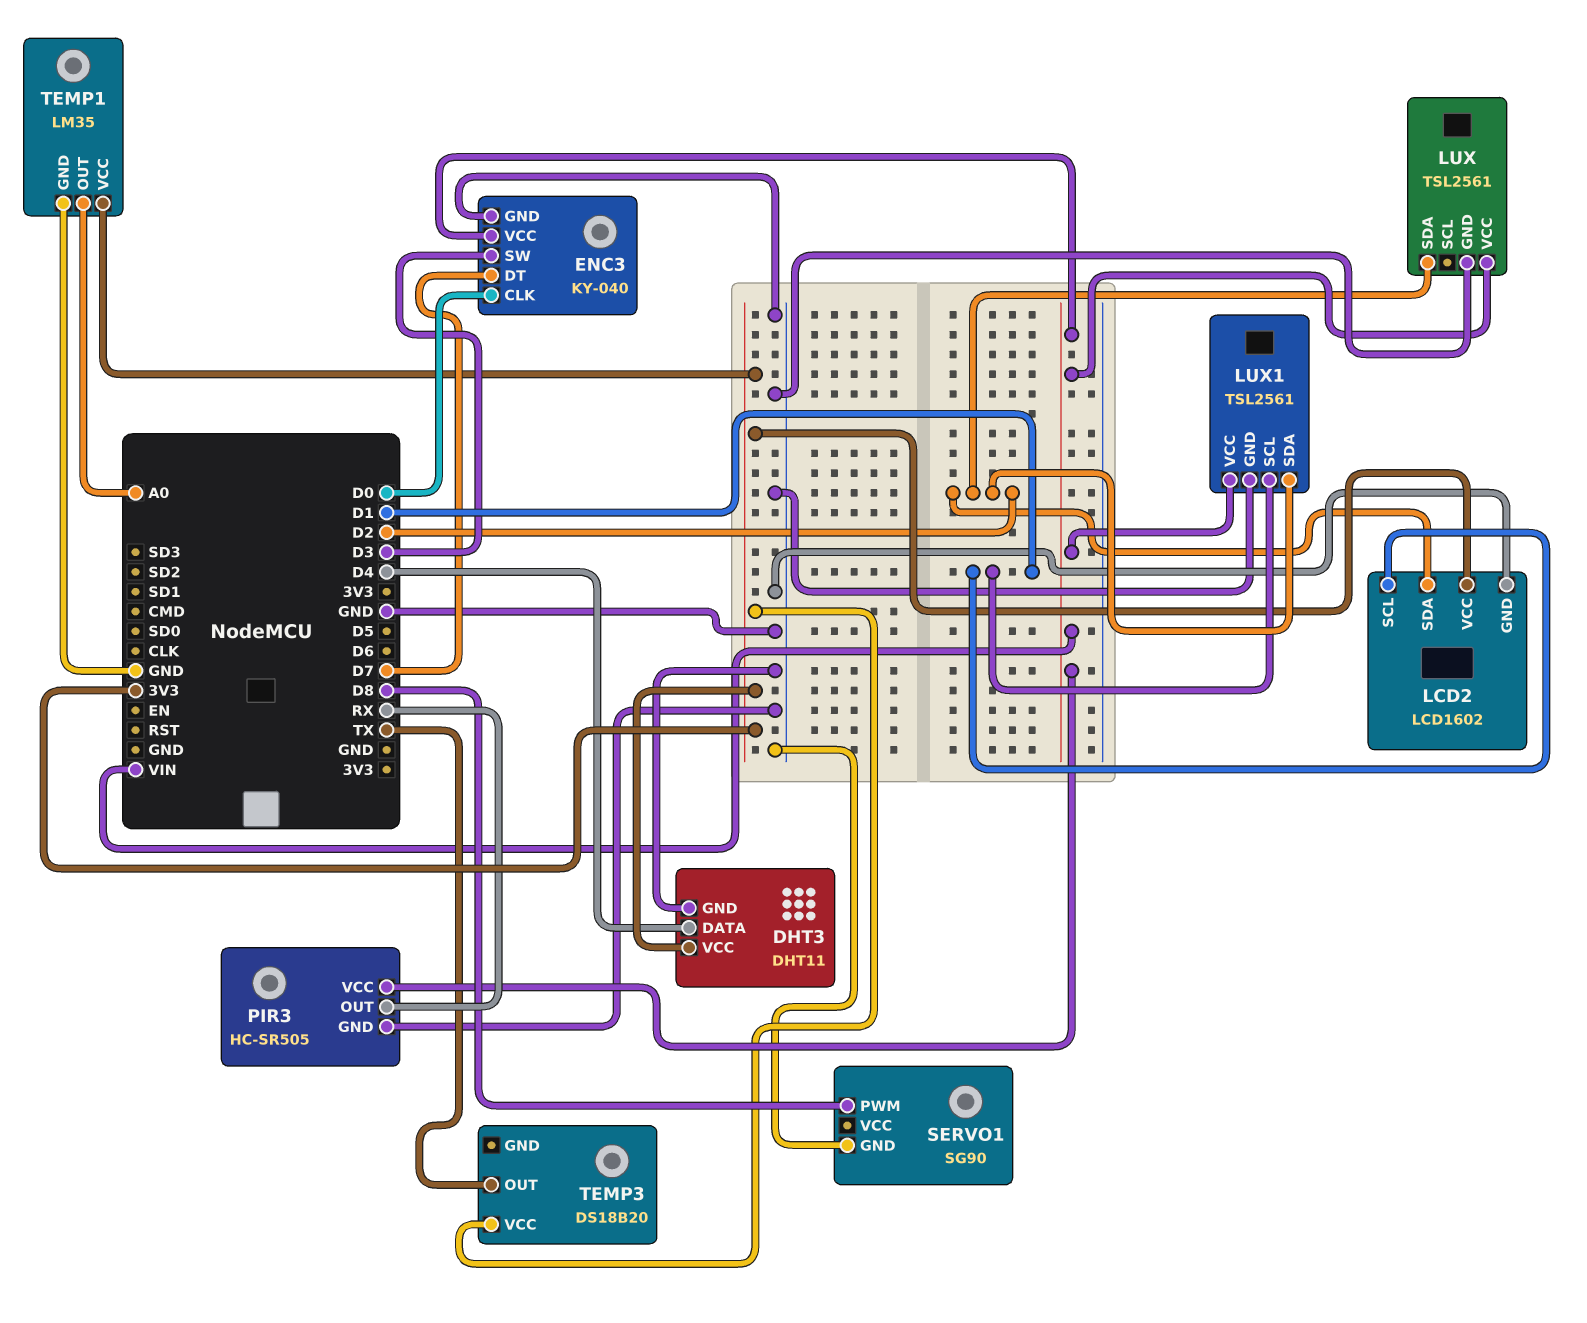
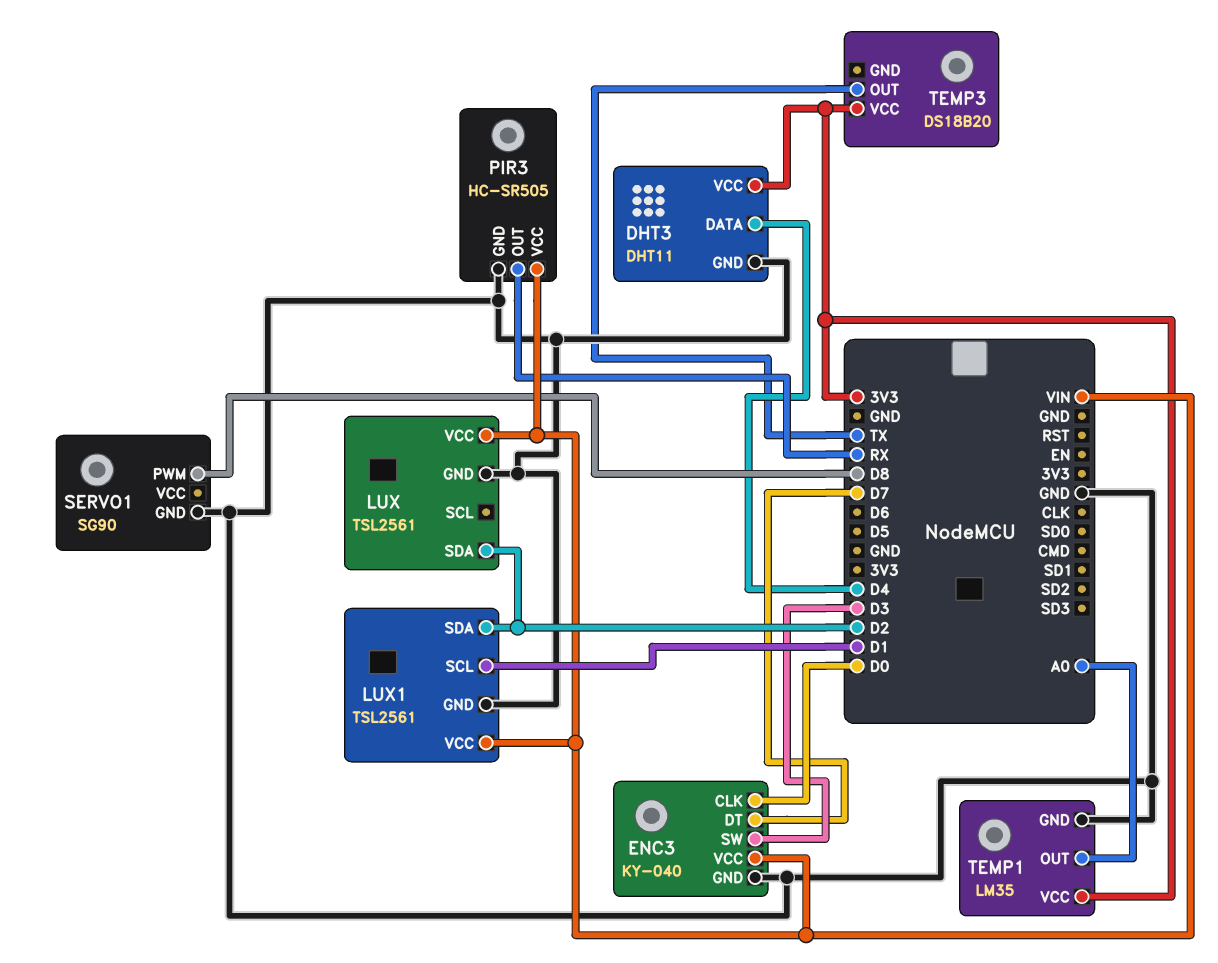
LCD2: LCD1602 -> none
LCD2 pin GND: GND -> none
LCD2 pin SCL: D1 -> none
LCD2 pin SDA: D2 -> none
LCD2 pin VCC: 3V3 -> none

